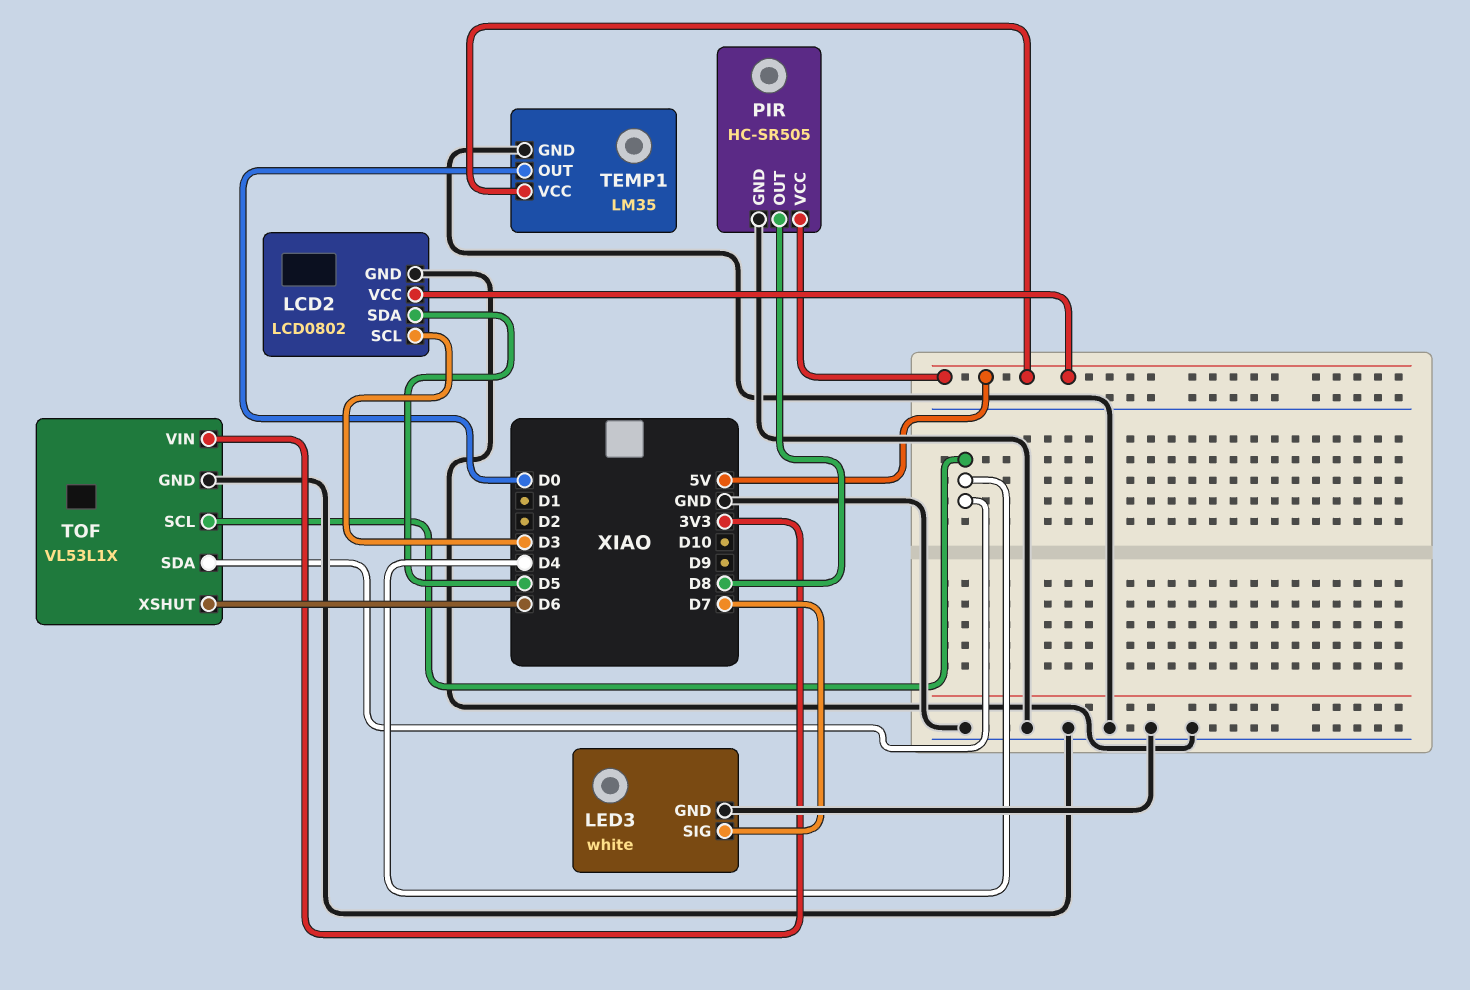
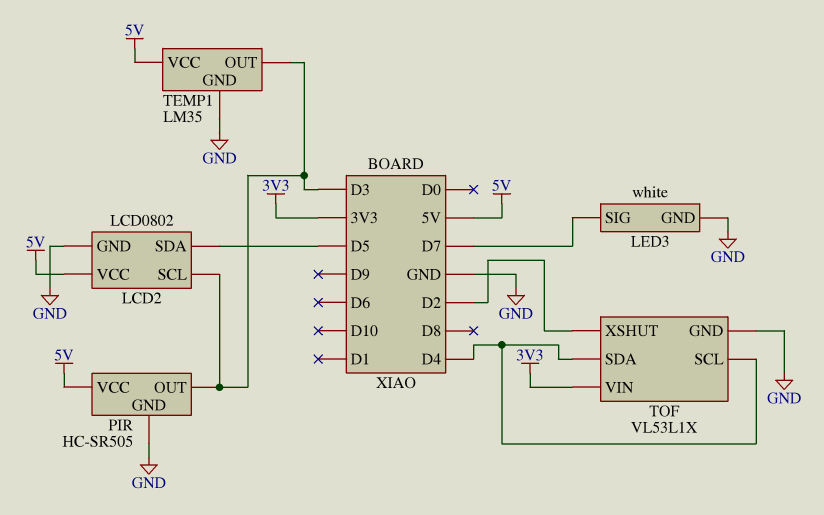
PIR pin OUT: D8 -> D3
TEMP1 pin OUT: D0 -> D3
TOF pin XSHUT: D6 -> D2

